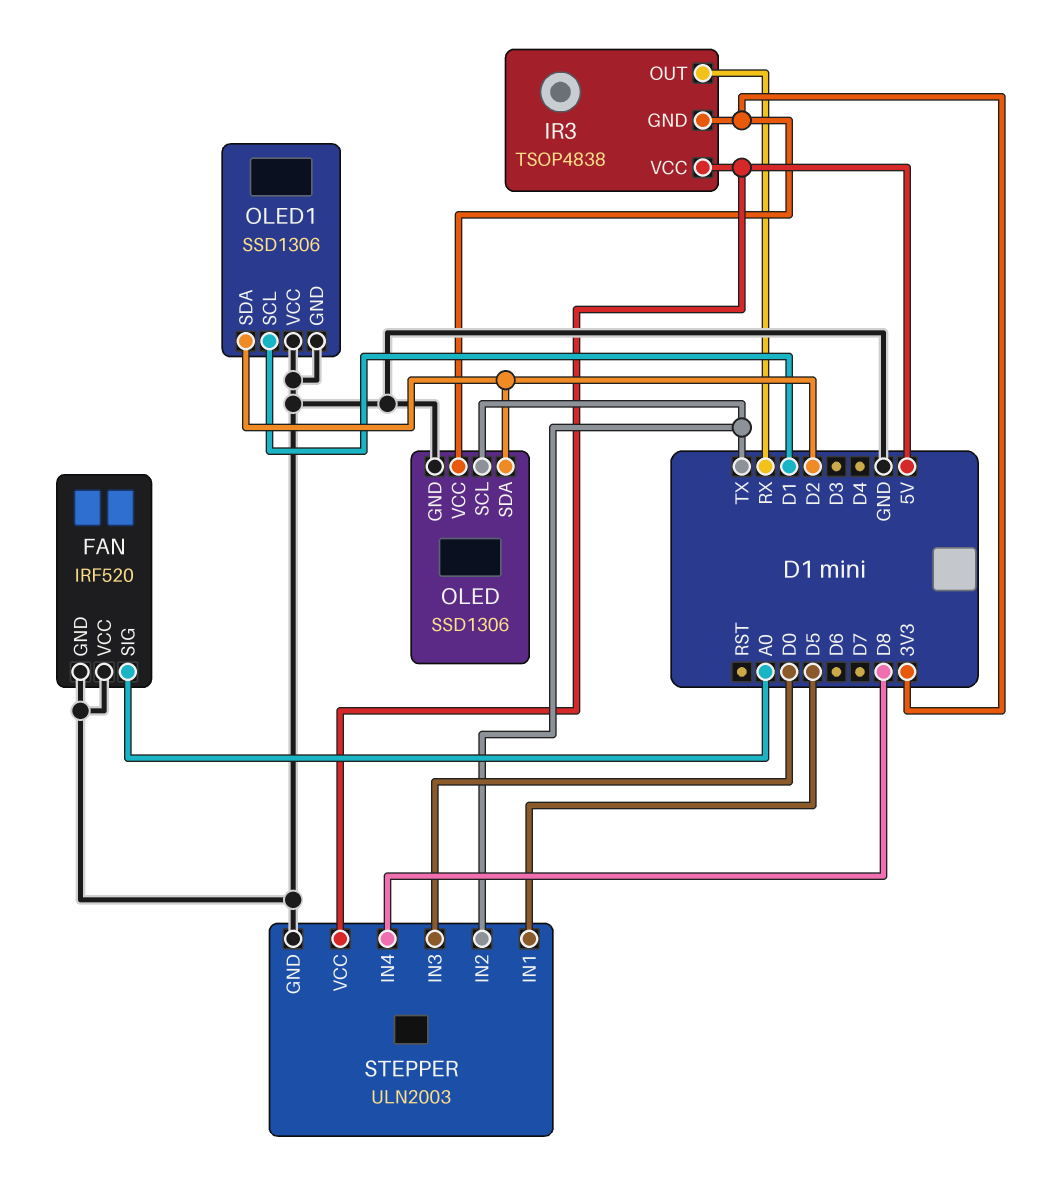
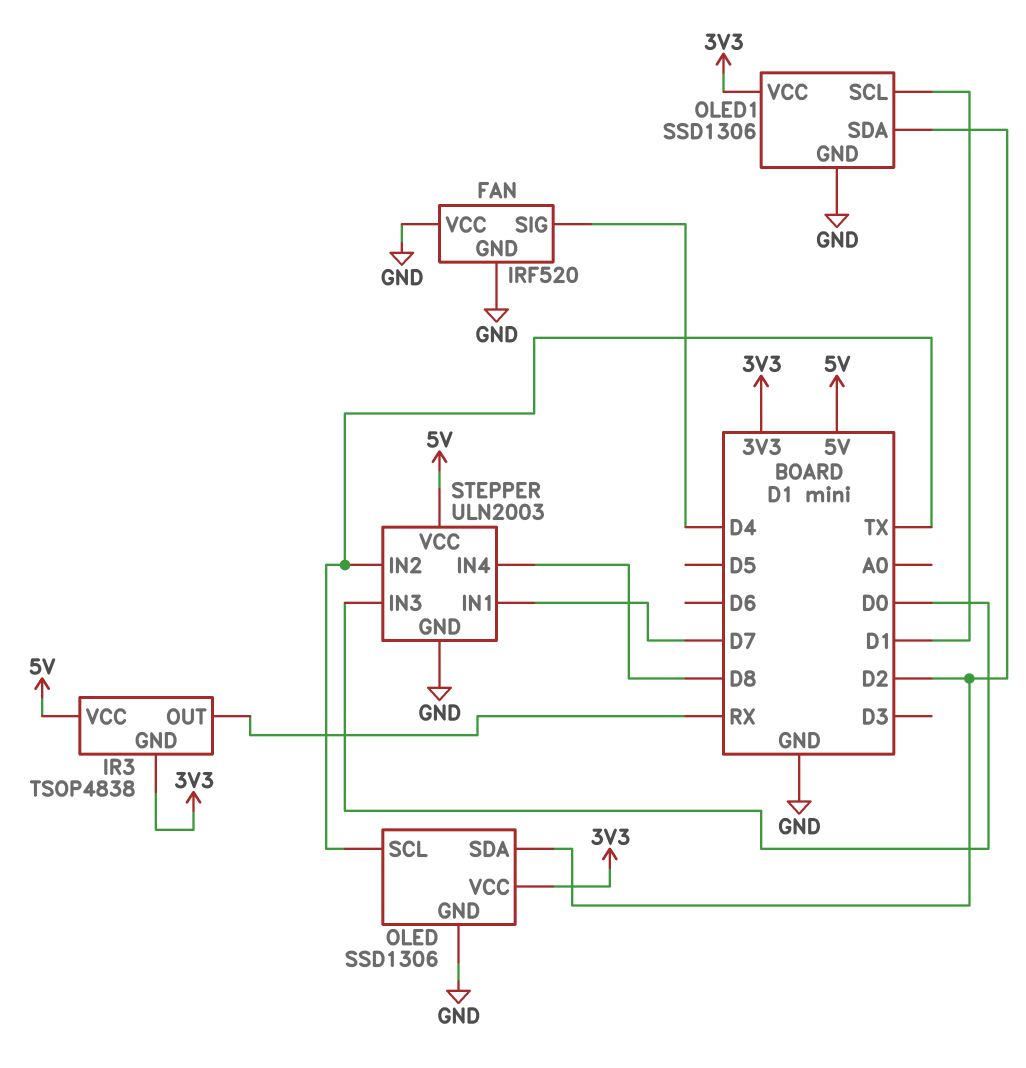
FAN pin SIG: A0 -> D4
OLED1 pin VCC: GND -> 3V3
STEPPER pin IN1: D5 -> D7

